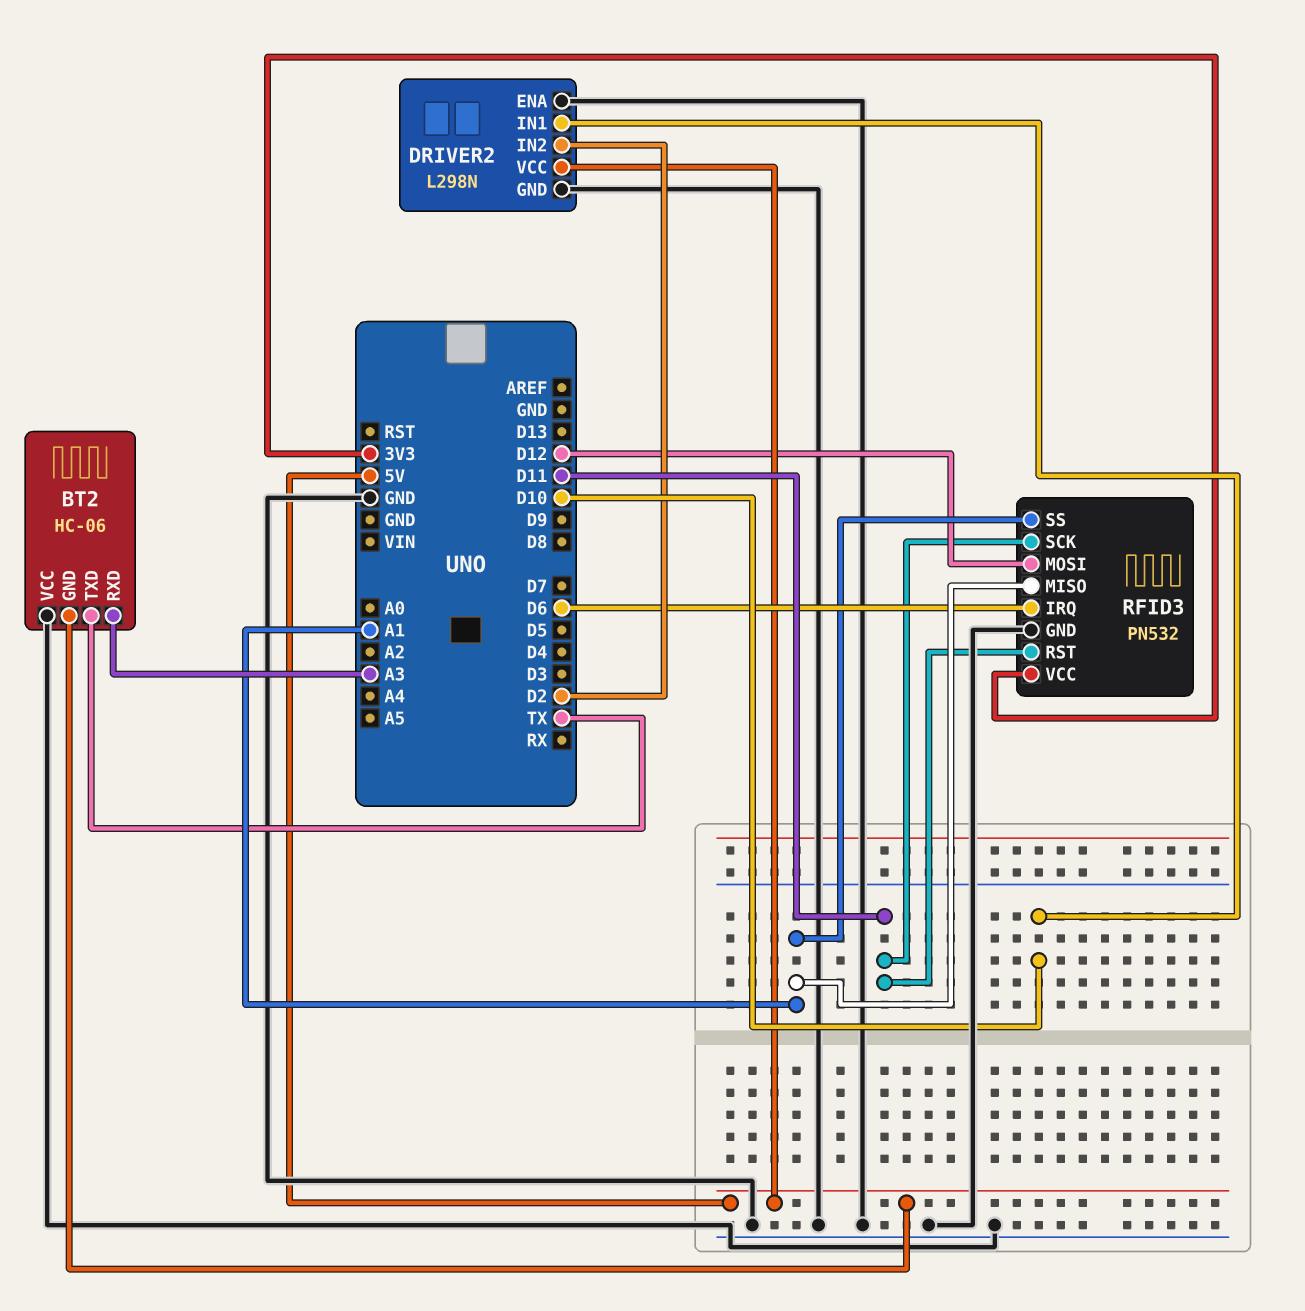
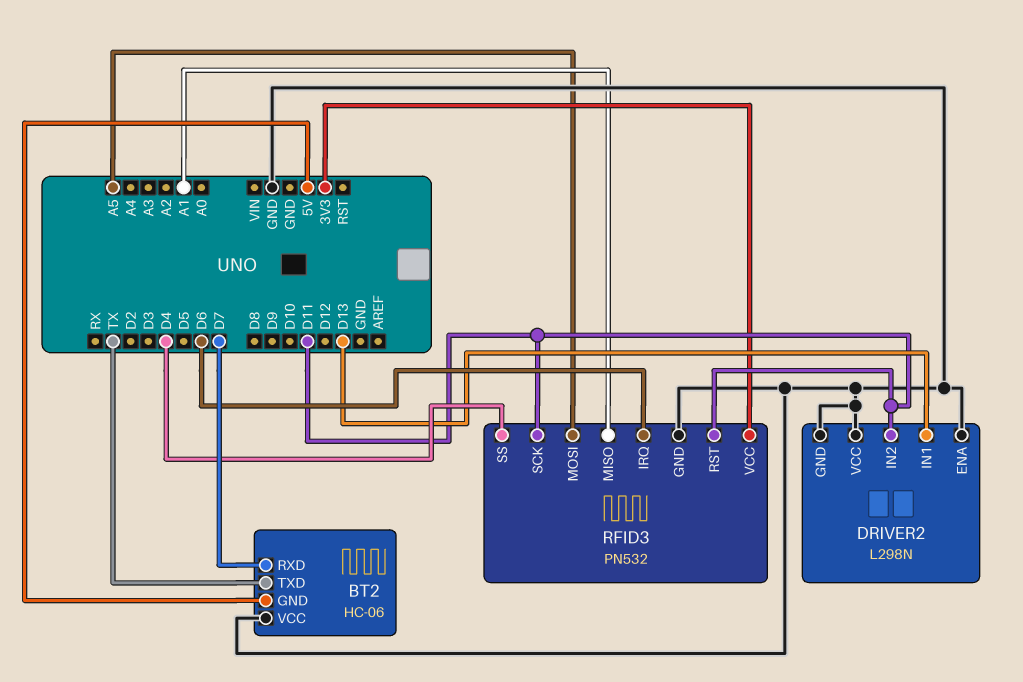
BT2 pin RXD: A3 -> D7
DRIVER2 pin IN1: D10 -> D13
DRIVER2 pin IN2: D2 -> D11
DRIVER2 pin VCC: 5V -> GND
RFID3 pin MOSI: D12 -> A5
RFID3 pin SS: A1 -> D4

